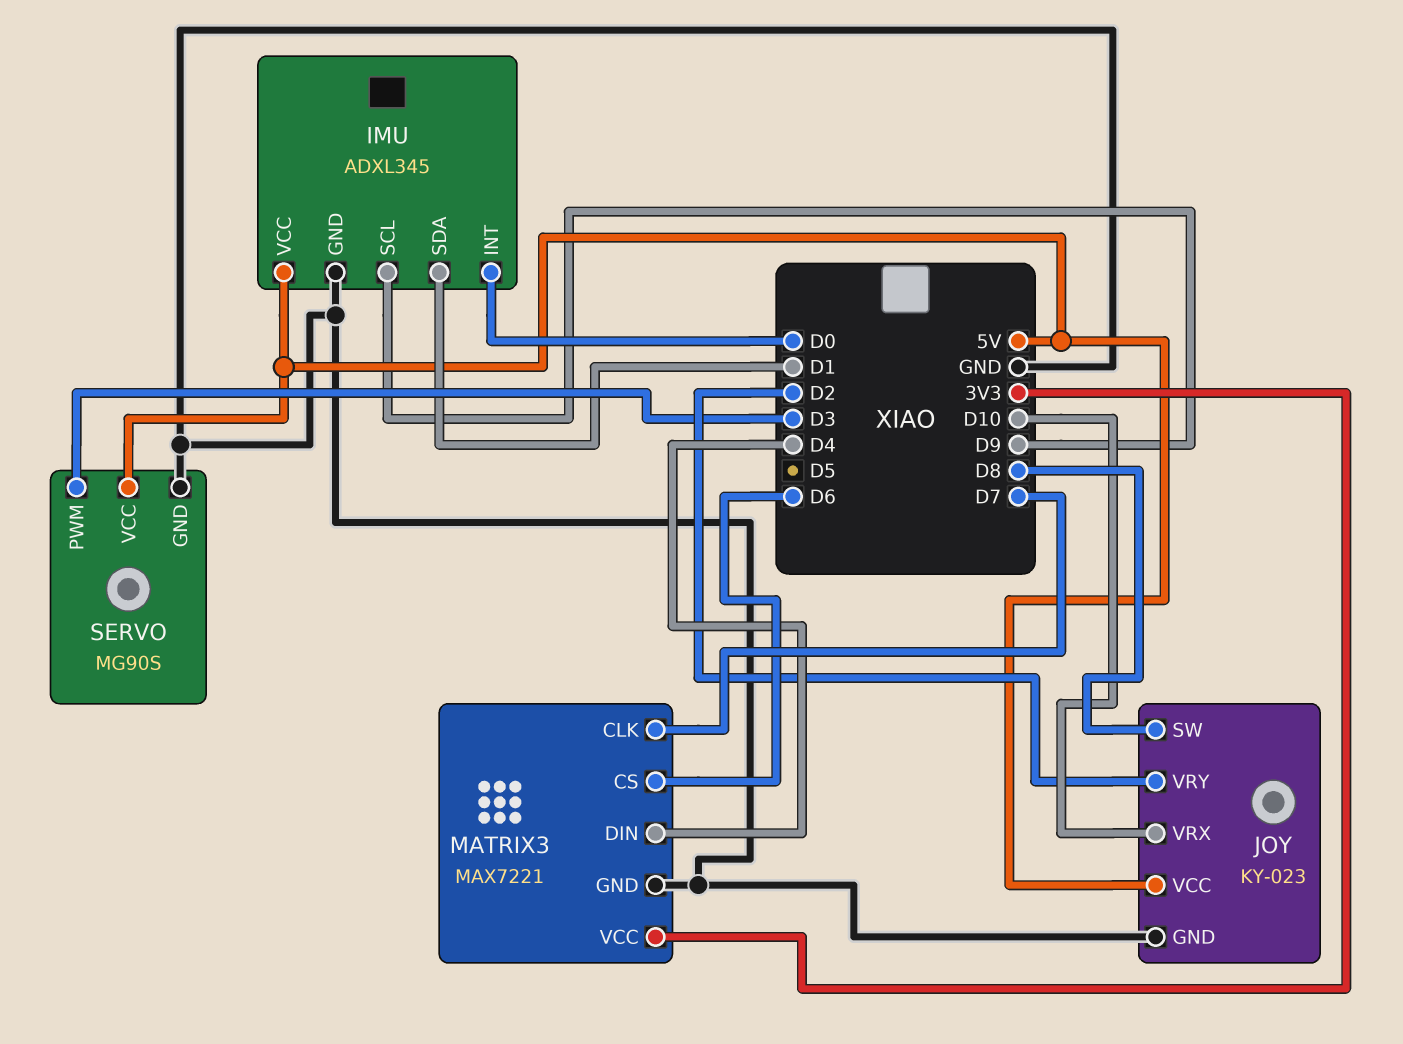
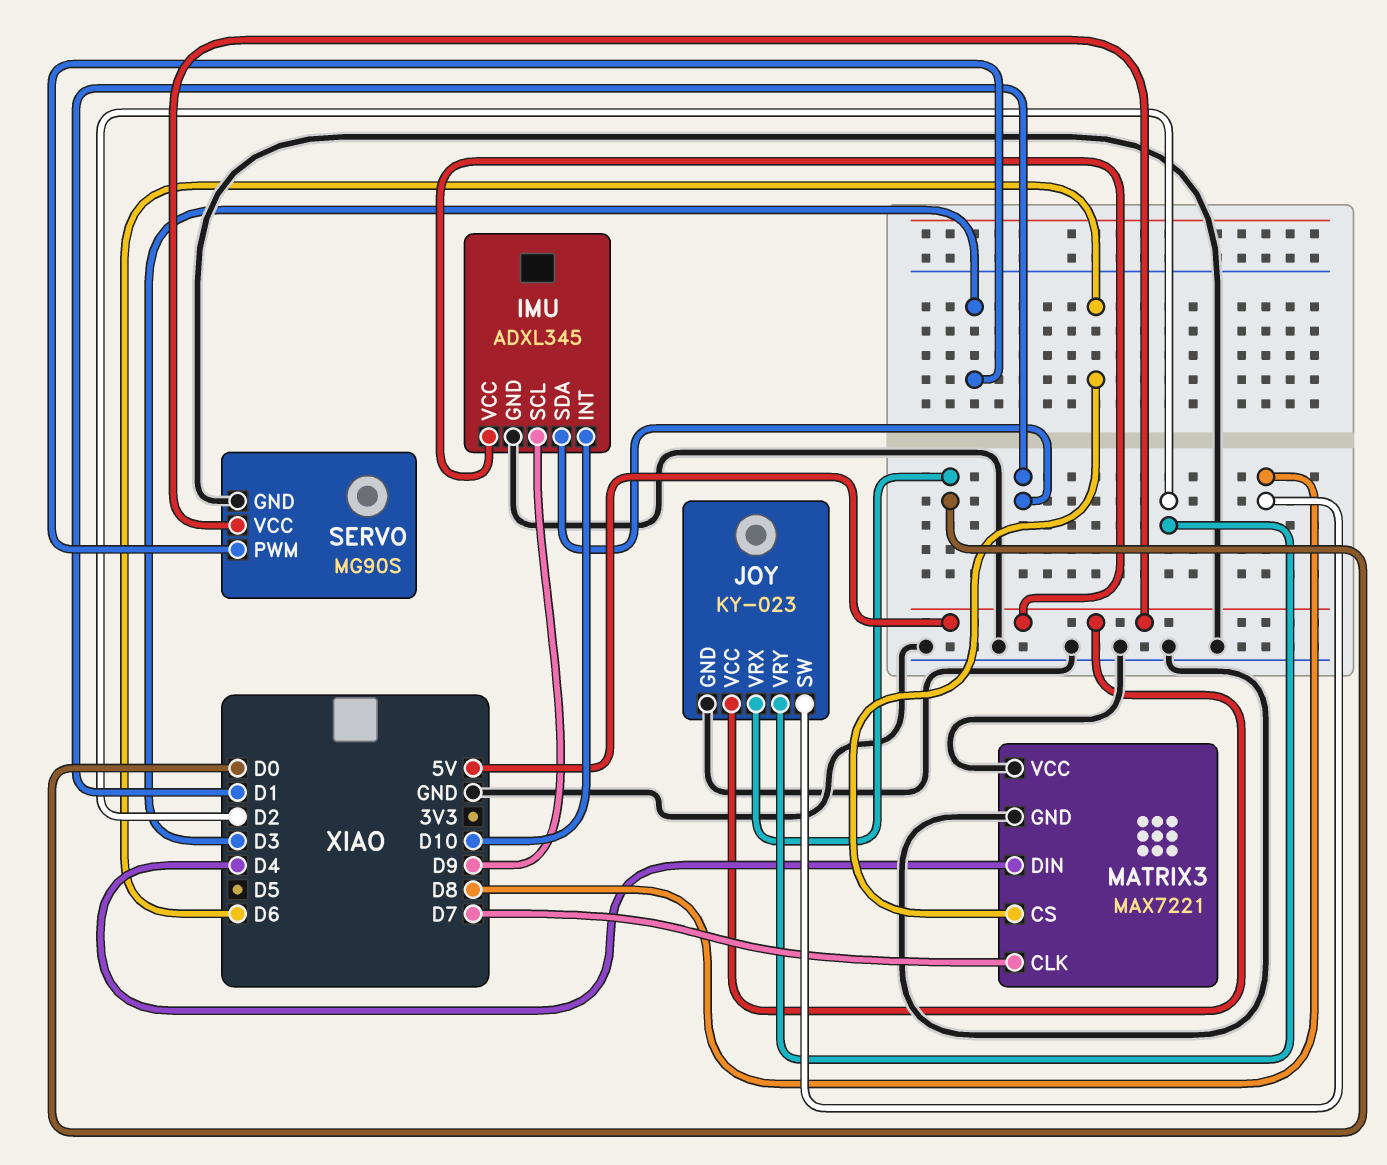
IMU pin INT: D0 -> D10
JOY pin VRX: D10 -> D0
MATRIX3 pin VCC: 3V3 -> GND

